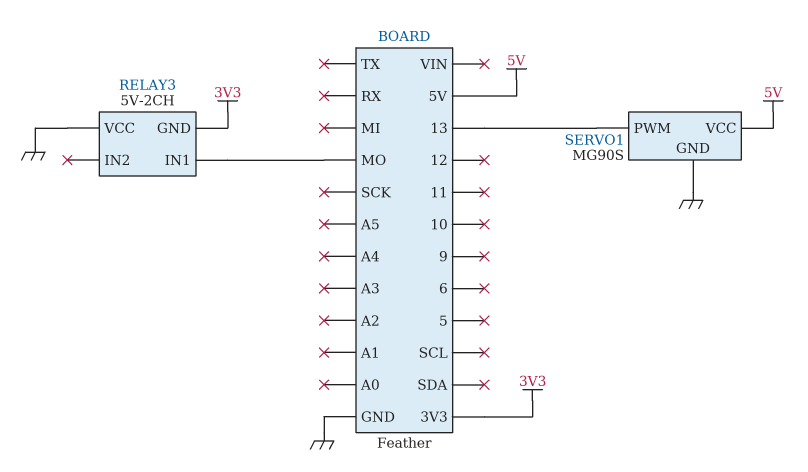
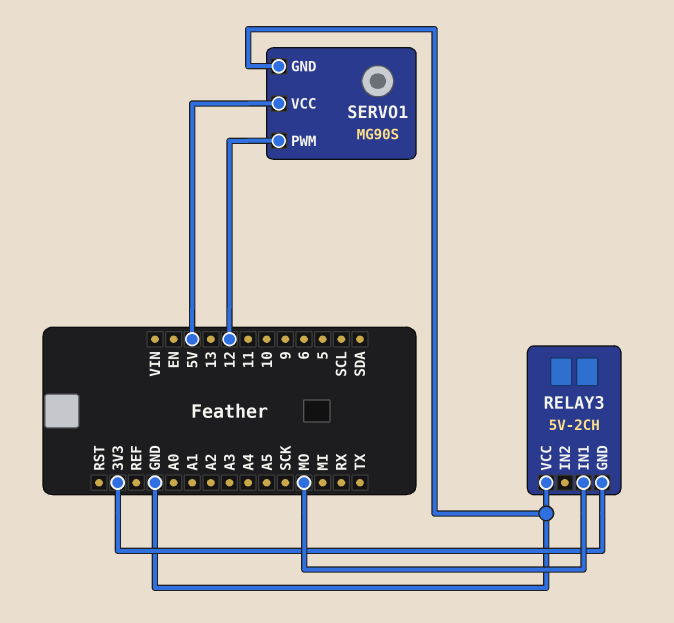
SERVO1 pin PWM: 13 -> 12

